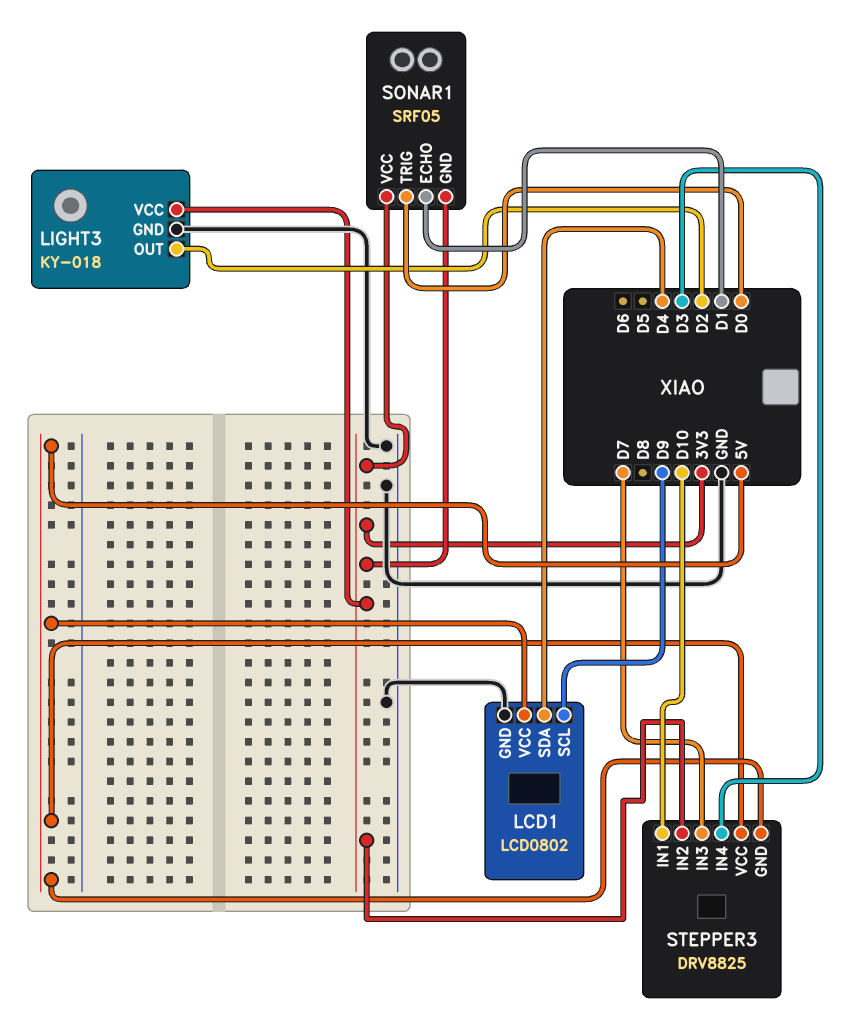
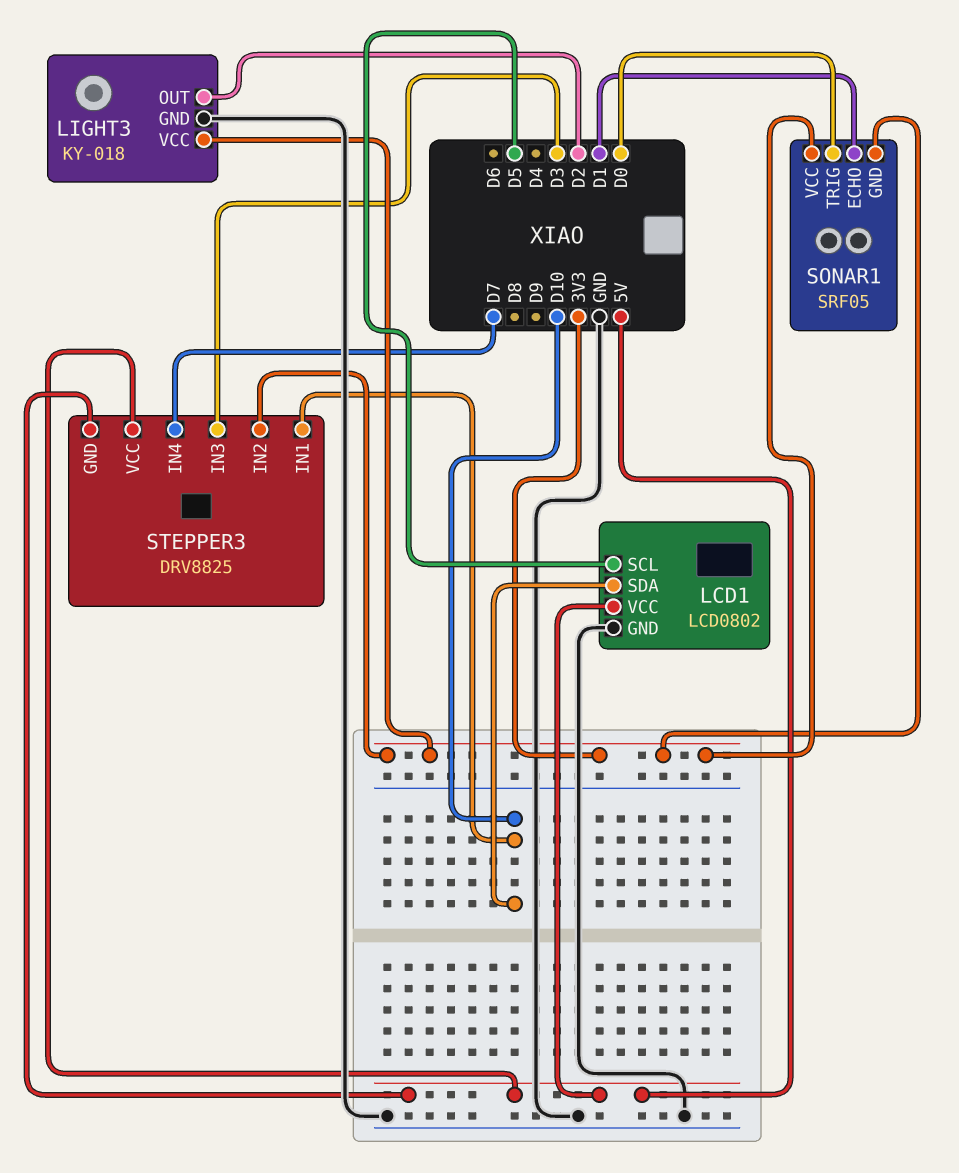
LCD1 pin SCL: D9 -> D5
LCD1 pin SDA: D4 -> D10
STEPPER3 pin IN3: D7 -> D3
STEPPER3 pin IN4: D3 -> D7

